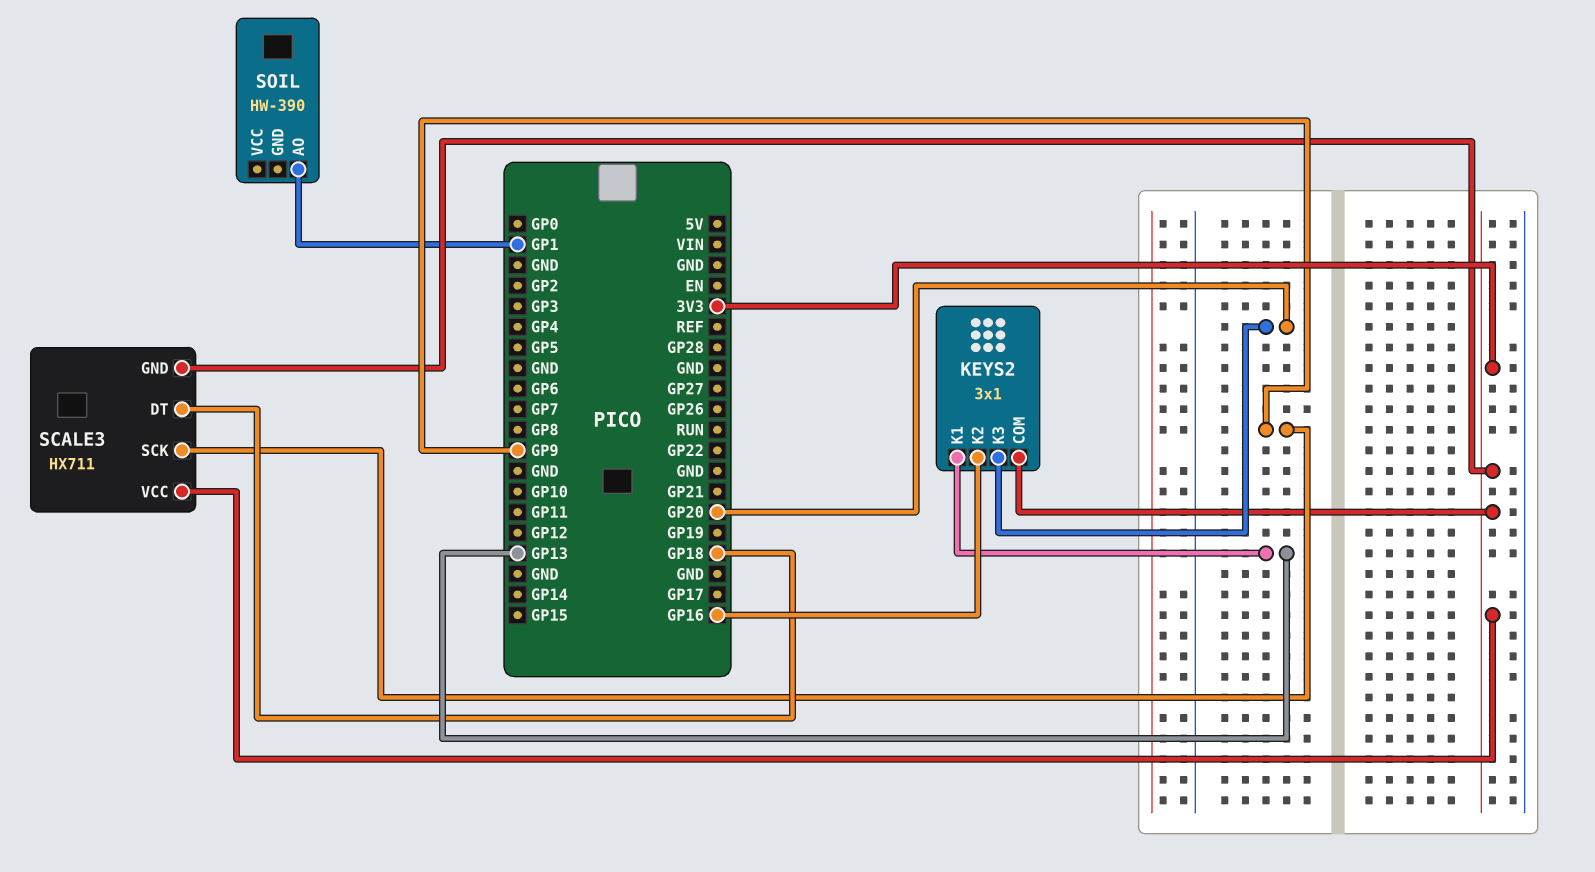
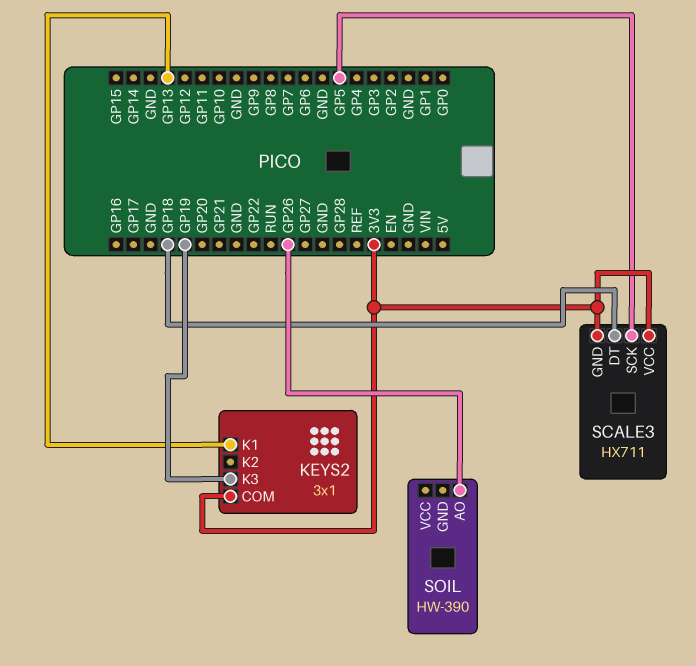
KEYS2 pin K2: GP16 -> none
KEYS2 pin K3: GP20 -> GP19
SCALE3 pin SCK: GP9 -> GP5
SOIL pin AO: GP1 -> GP26

